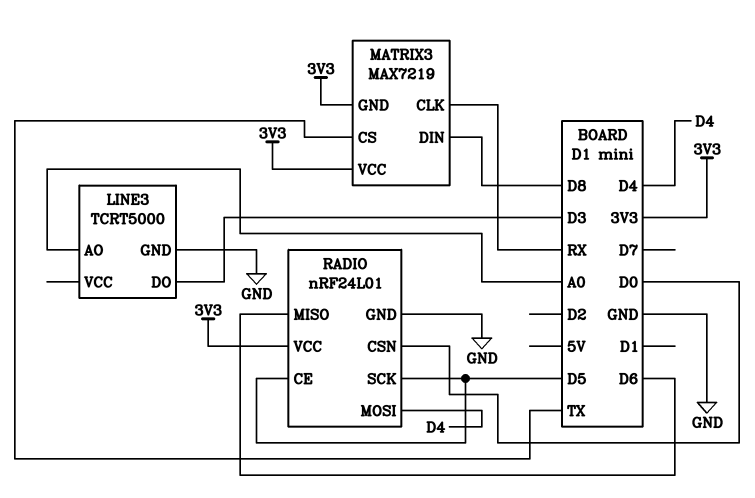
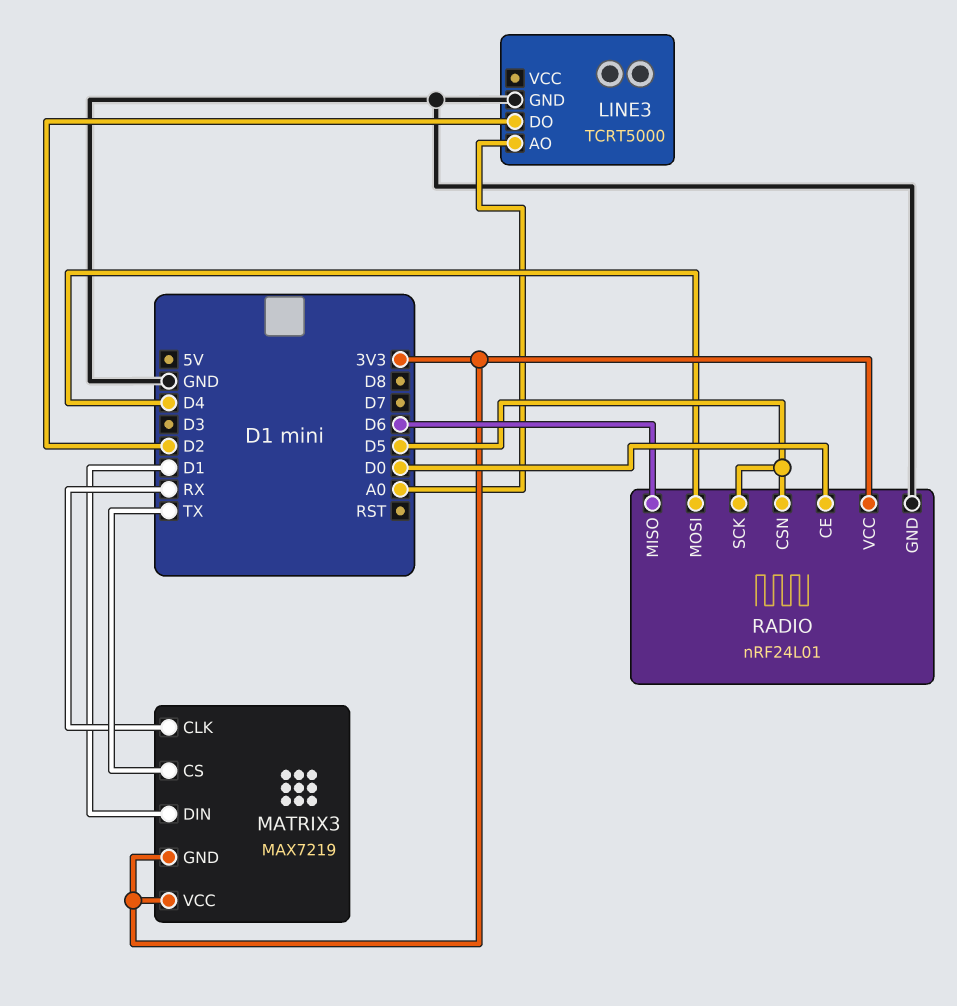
LINE3 pin DO: D3 -> D2
MATRIX3 pin DIN: D8 -> D1
RADIO pin CE: D5 -> D0
RADIO pin CSN: D0 -> D5

